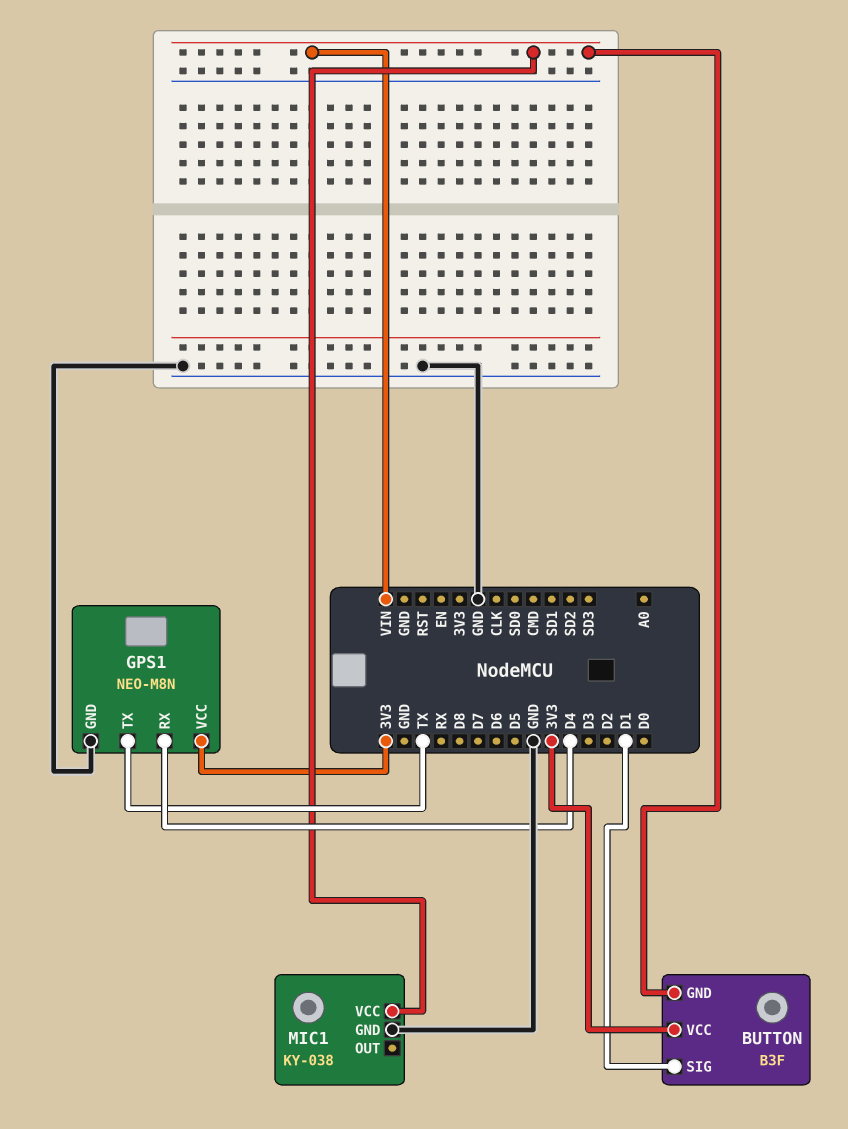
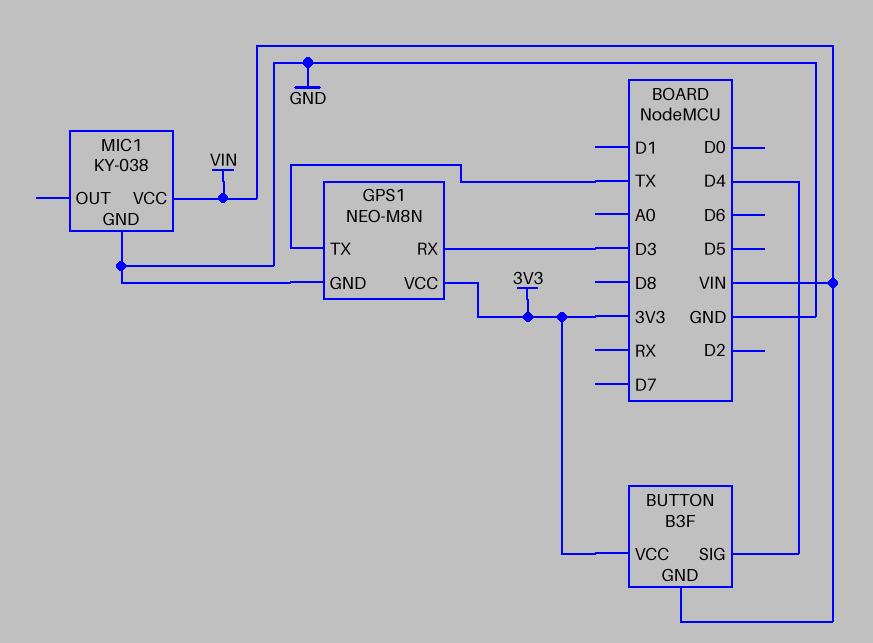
BUTTON pin SIG: D1 -> D4
GPS1 pin RX: D4 -> D3

